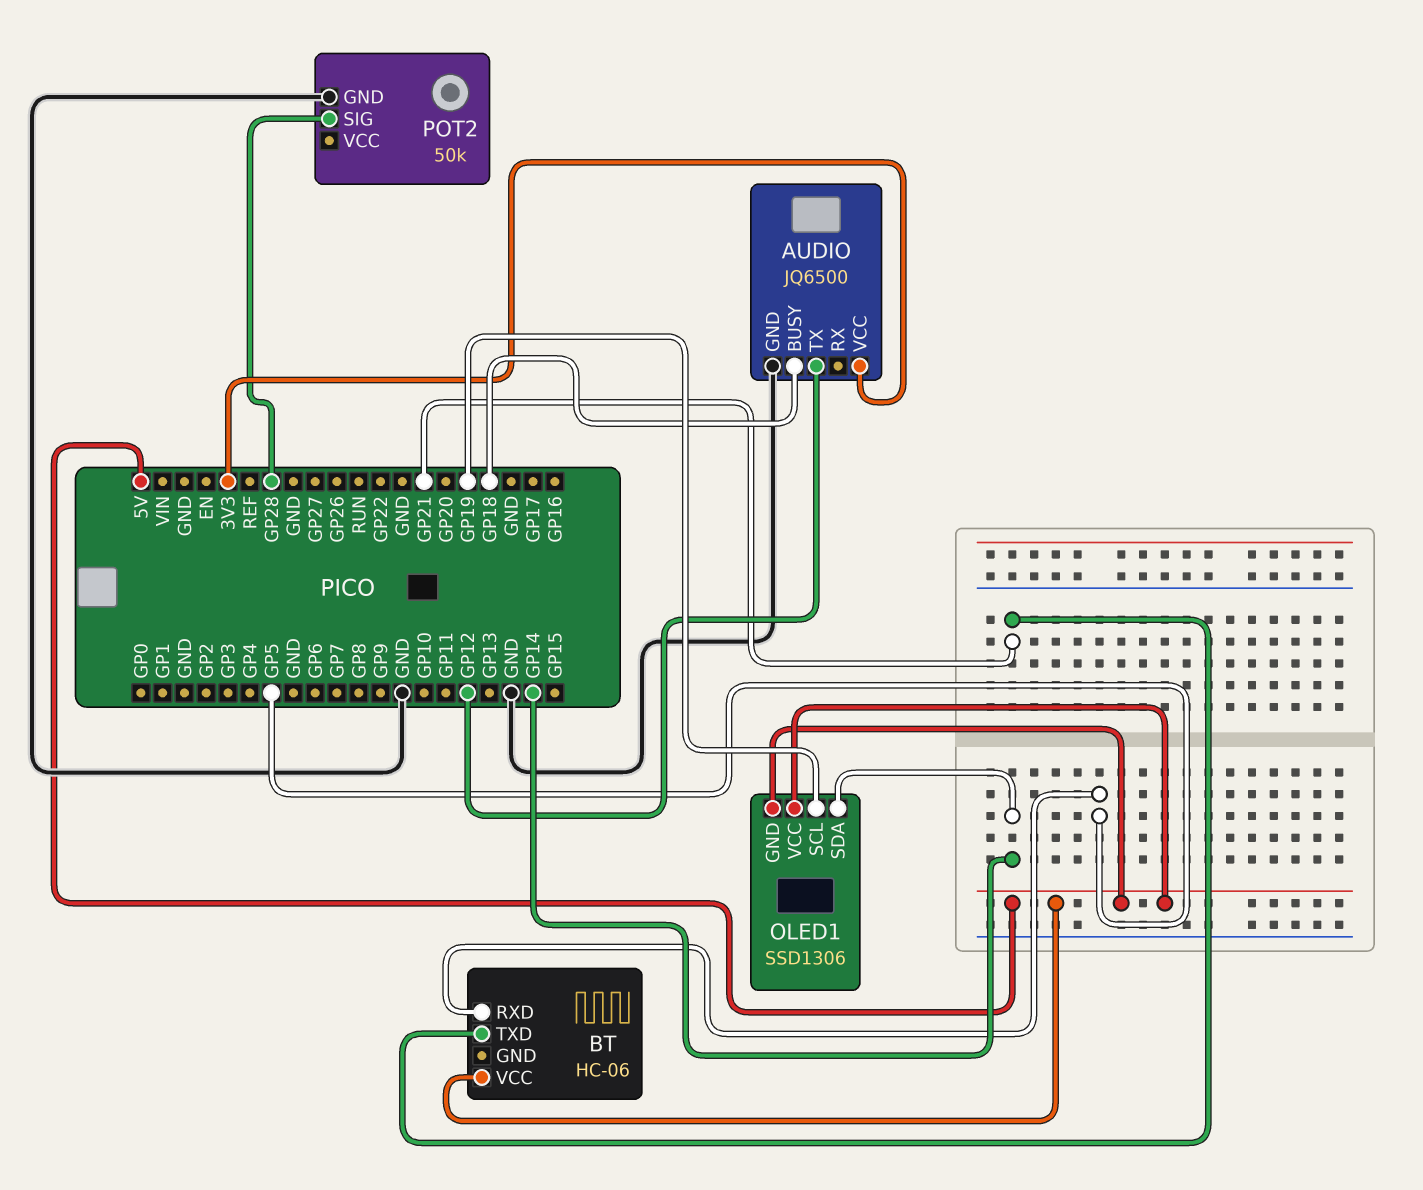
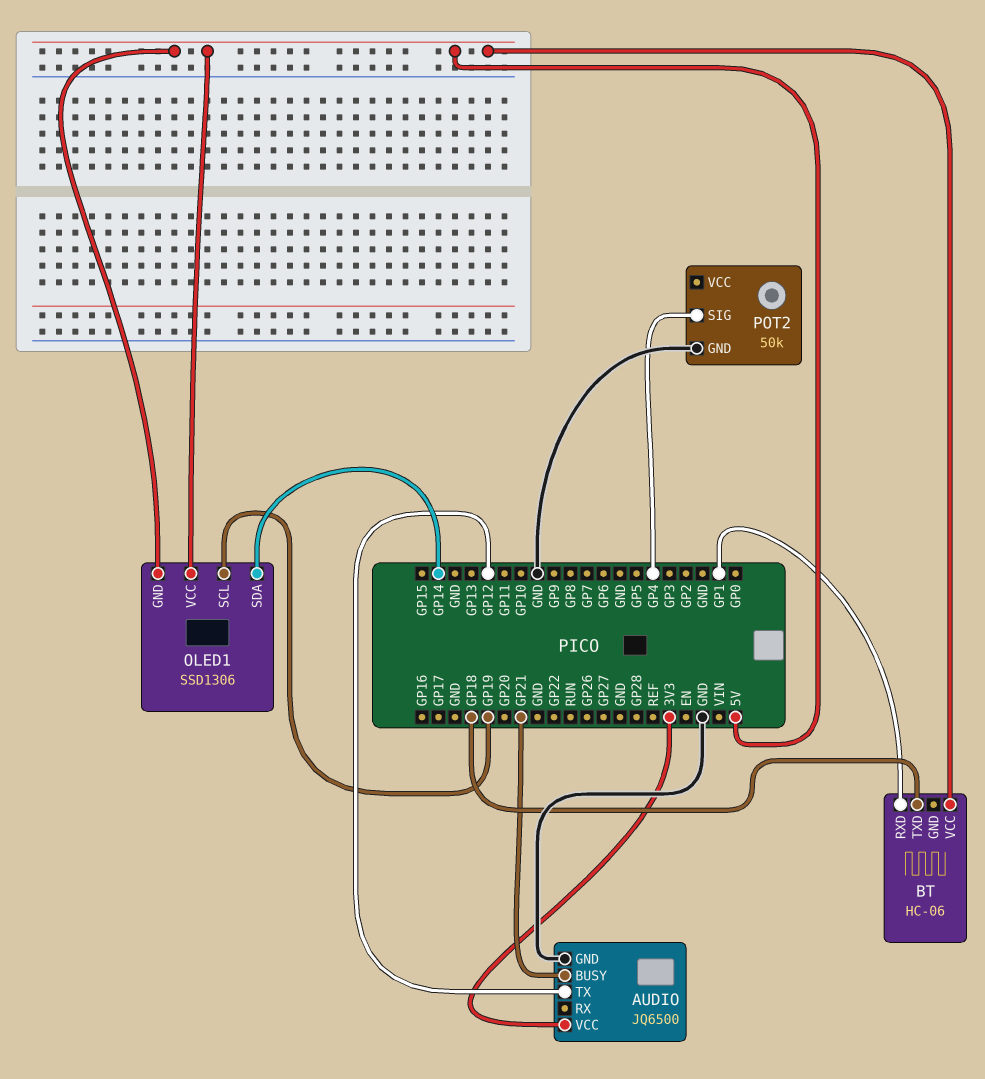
AUDIO pin BUSY: GP18 -> GP21
BT pin RXD: GP5 -> GP1
BT pin TXD: GP21 -> GP18
POT2 pin SIG: GP28 -> GP4

